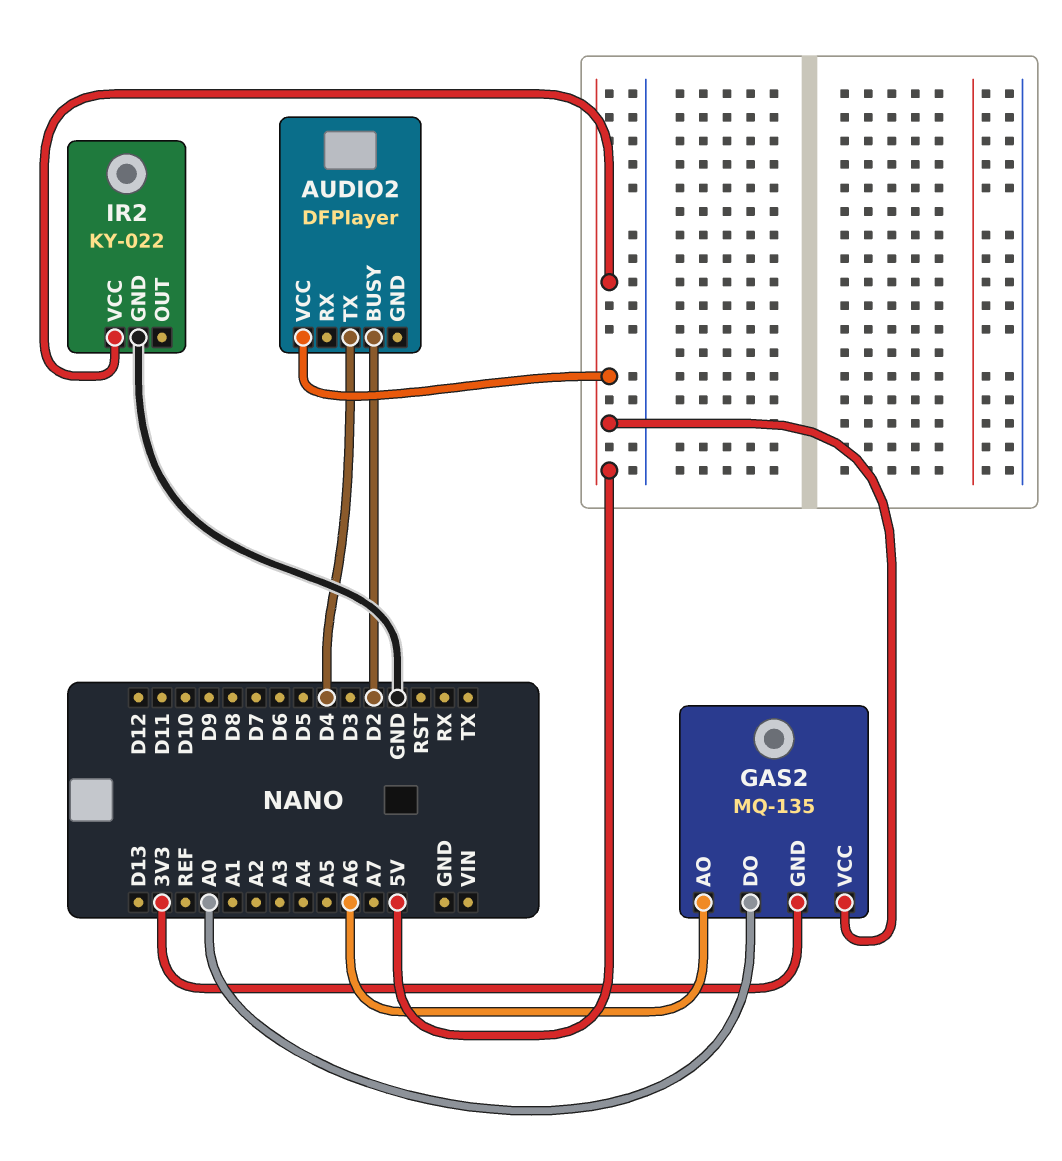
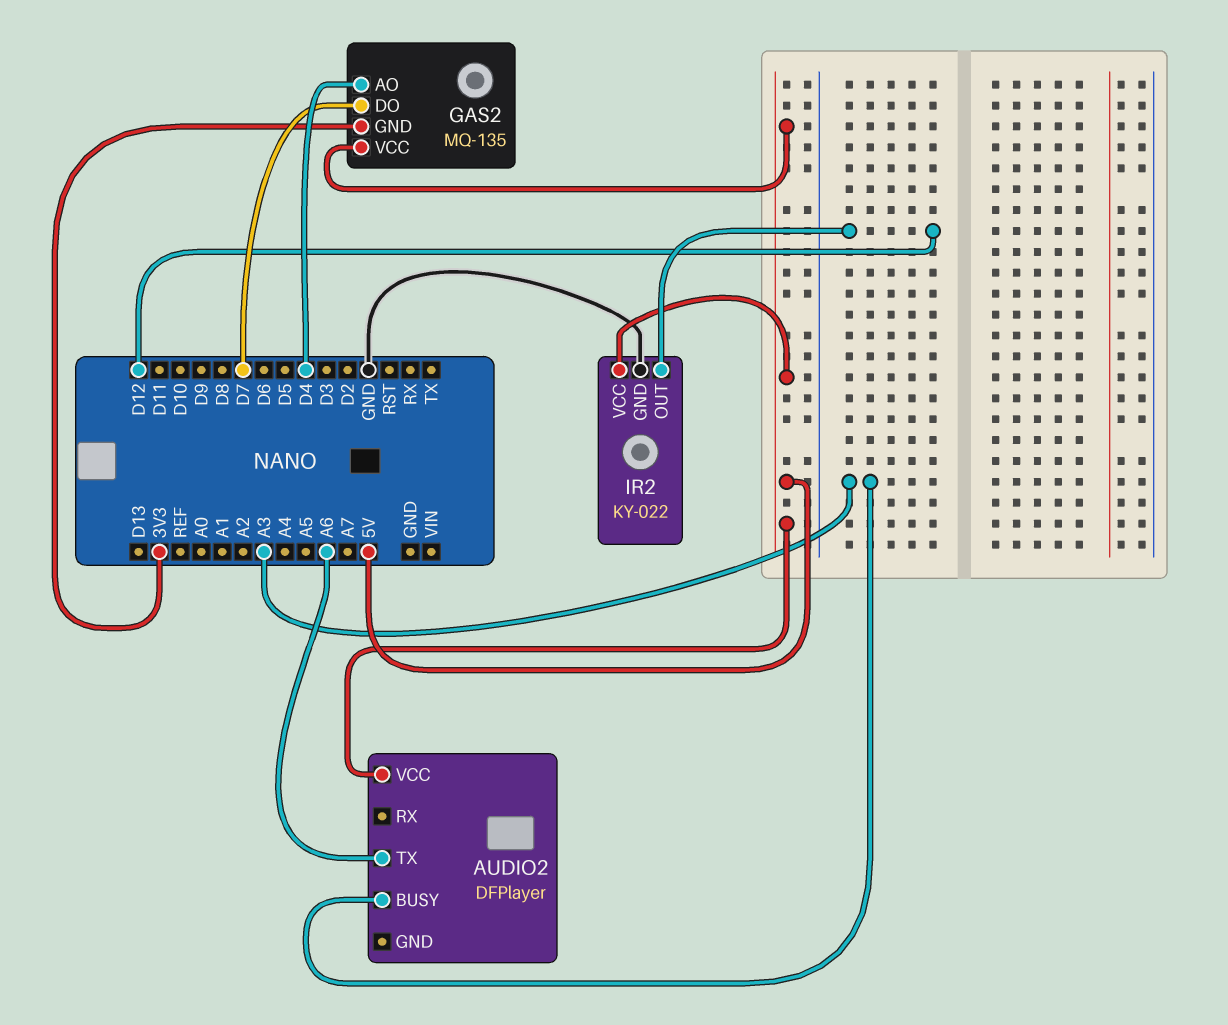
AUDIO2 pin BUSY: D2 -> A3
AUDIO2 pin TX: D4 -> A6
GAS2 pin AO: A6 -> D4
GAS2 pin DO: A0 -> D7
IR2 pin OUT: none -> D12

